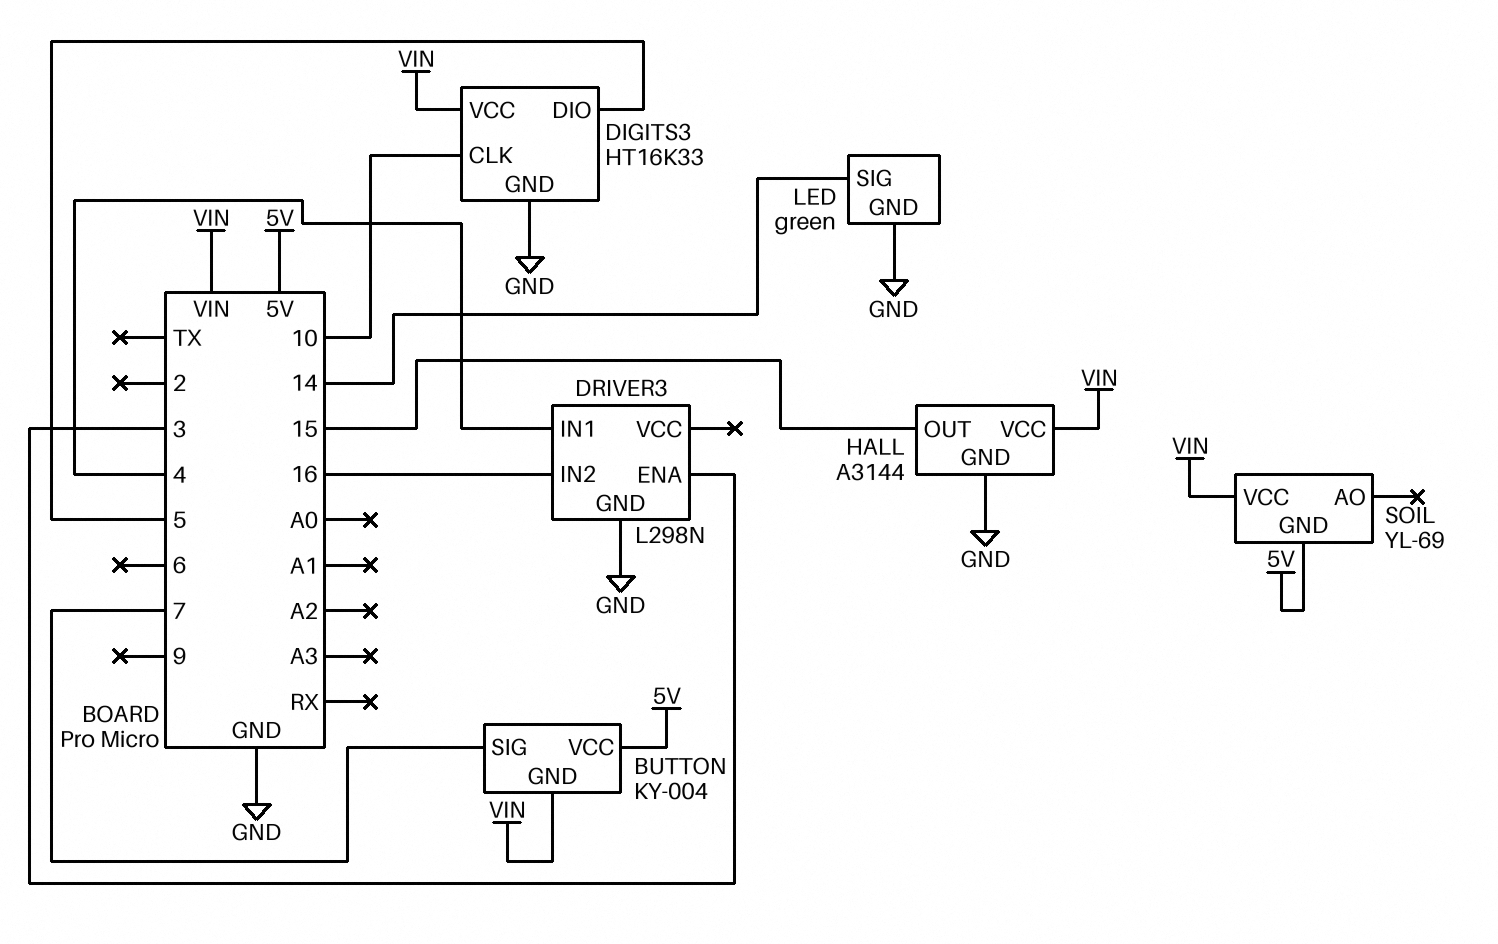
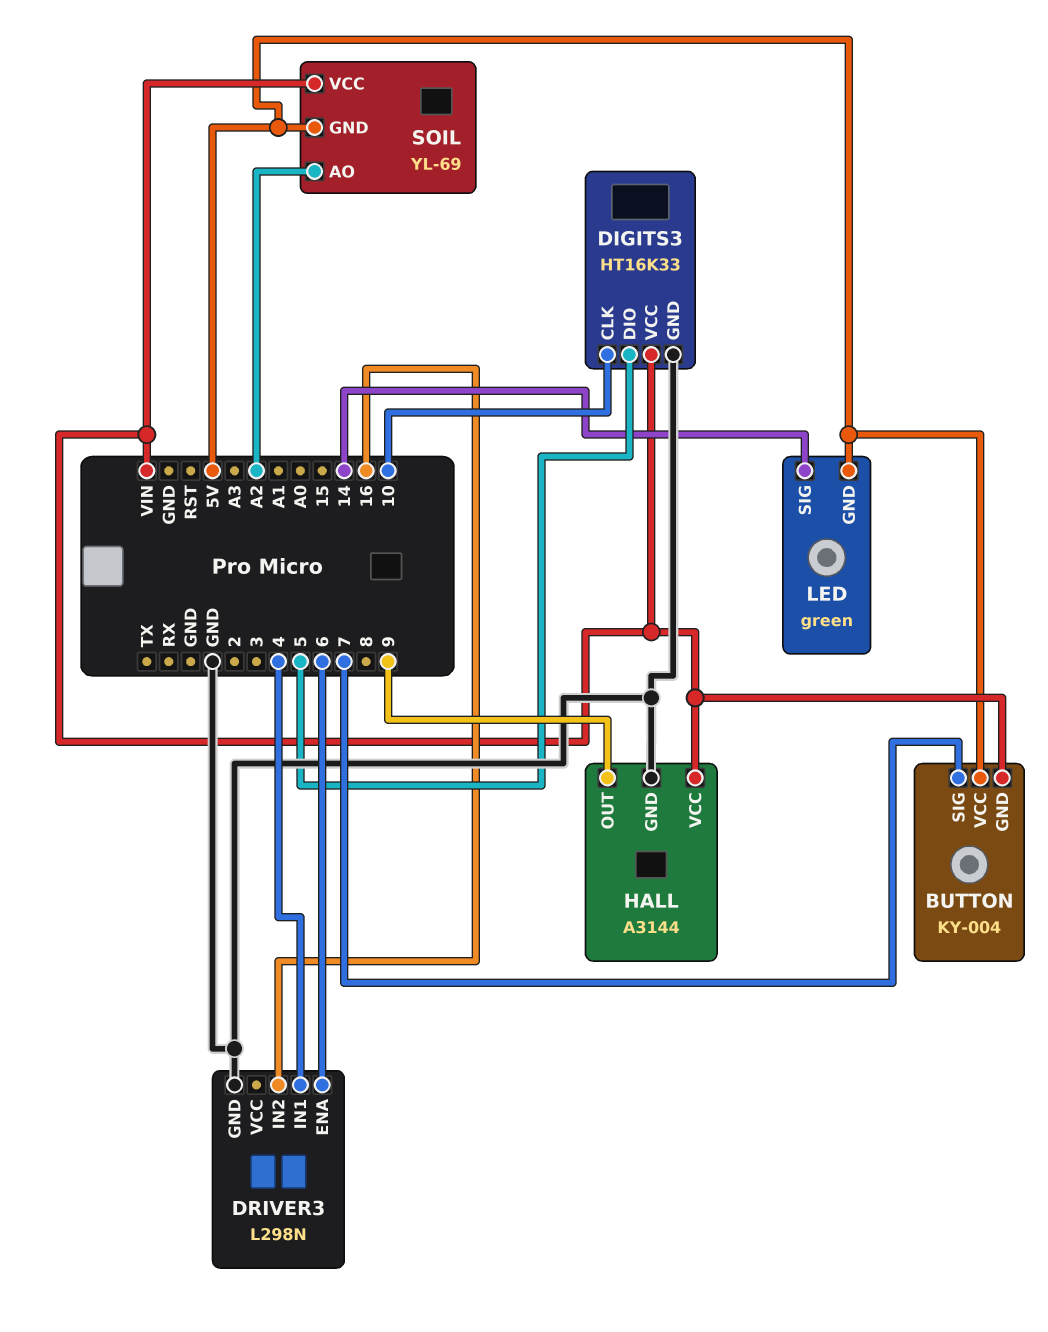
DRIVER3 pin ENA: 3 -> 6
HALL pin OUT: 15 -> 9
LED pin GND: GND -> 5V
SOIL pin AO: none -> A2

